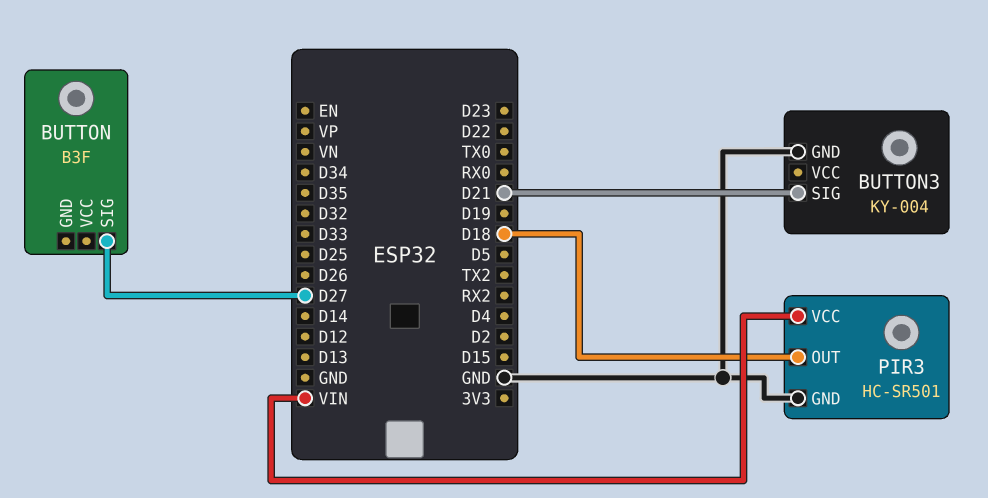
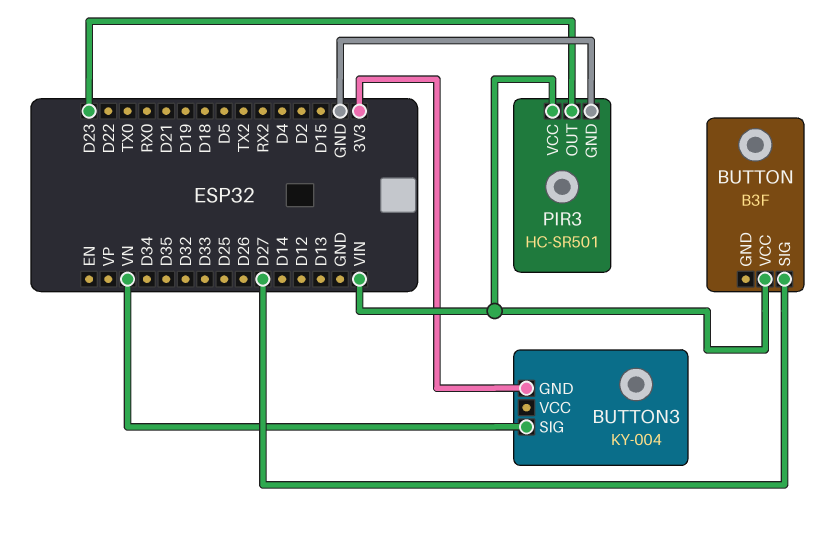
BUTTON pin VCC: none -> VIN
BUTTON3 pin GND: GND -> 3V3
BUTTON3 pin SIG: D21 -> VN
PIR3 pin OUT: D18 -> D23

